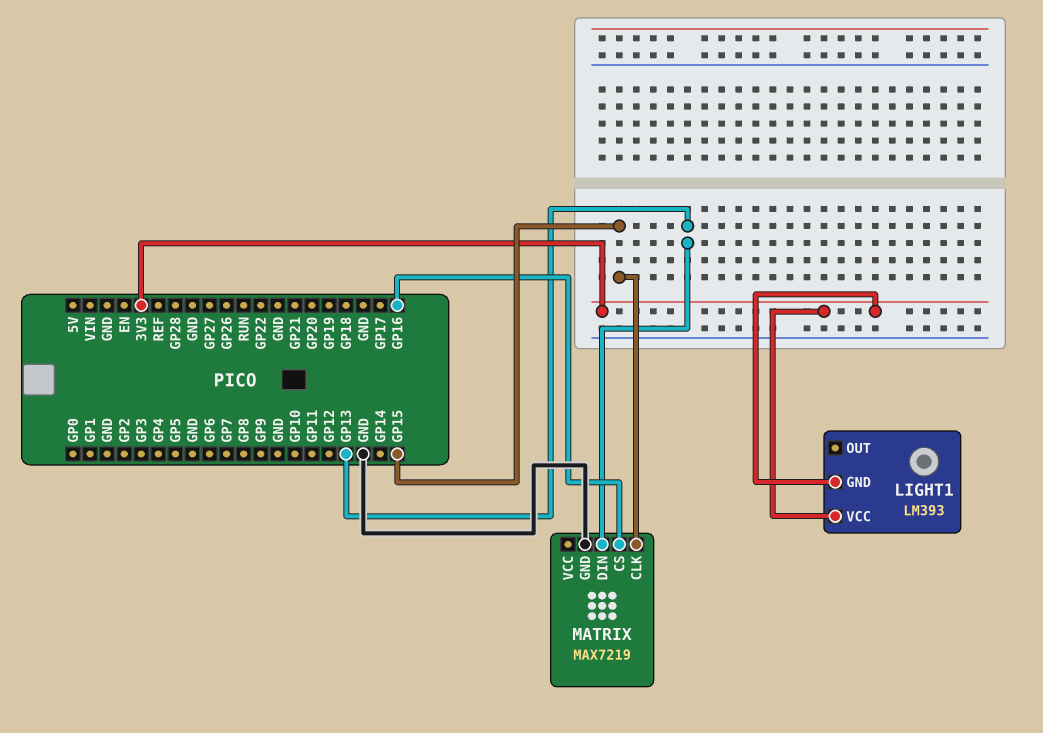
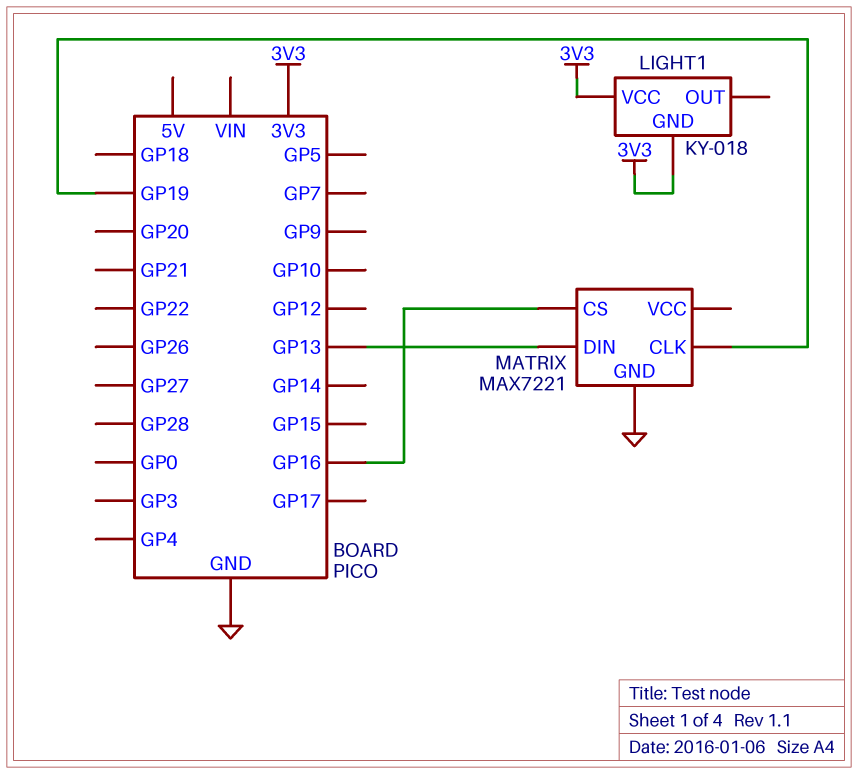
LIGHT1: LM393 -> KY-018
MATRIX: MAX7219 -> MAX7221
MATRIX pin CLK: GP15 -> GP19

